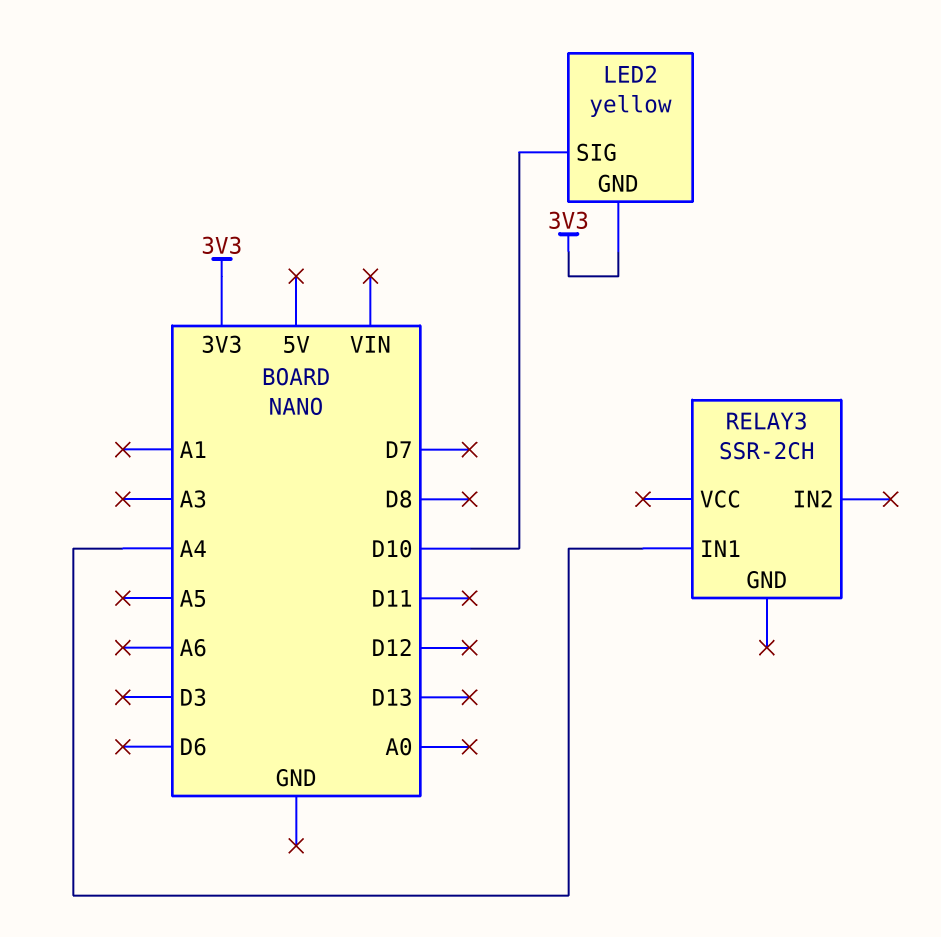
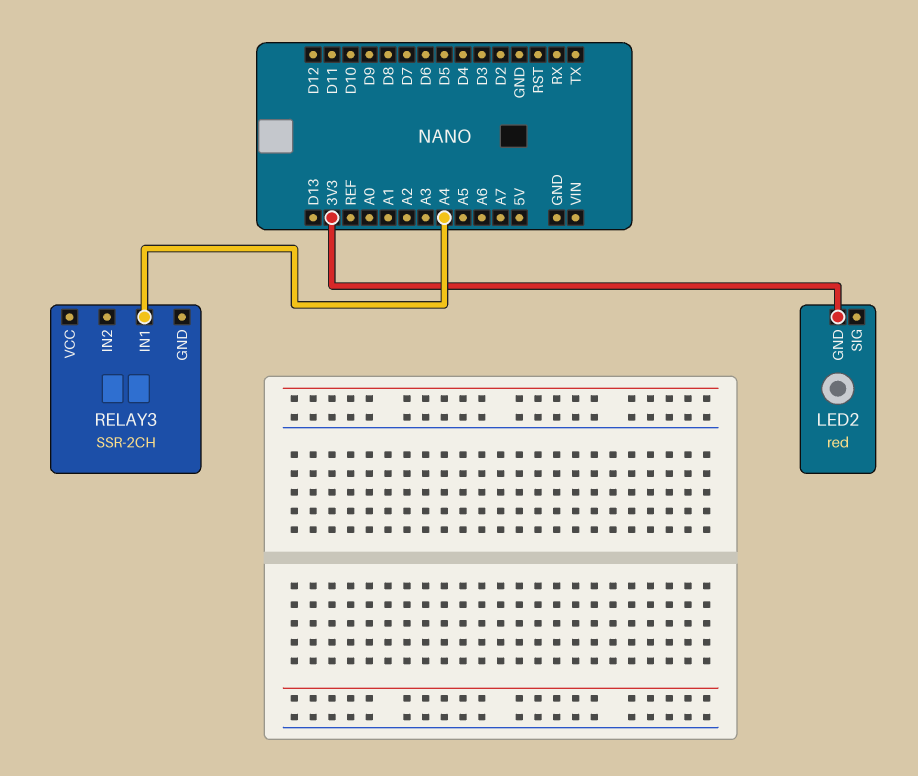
LED2: yellow -> red
LED2 pin SIG: D10 -> none

